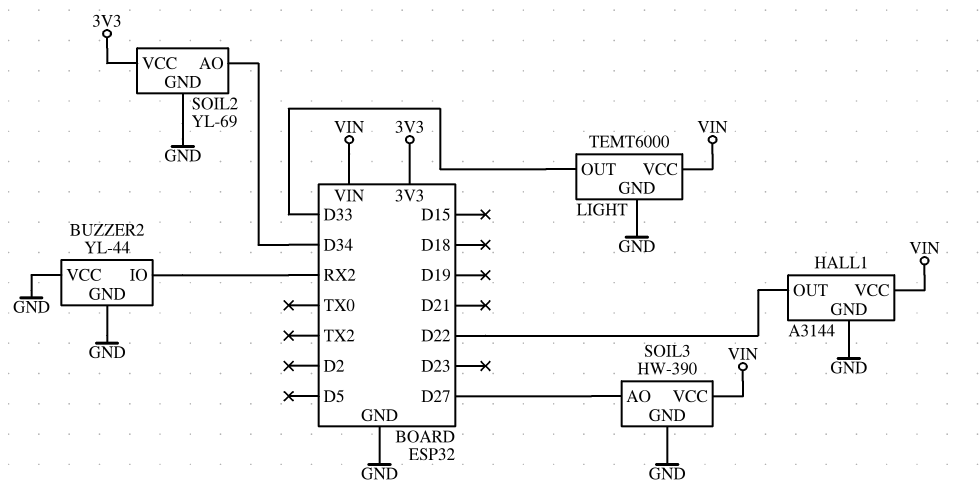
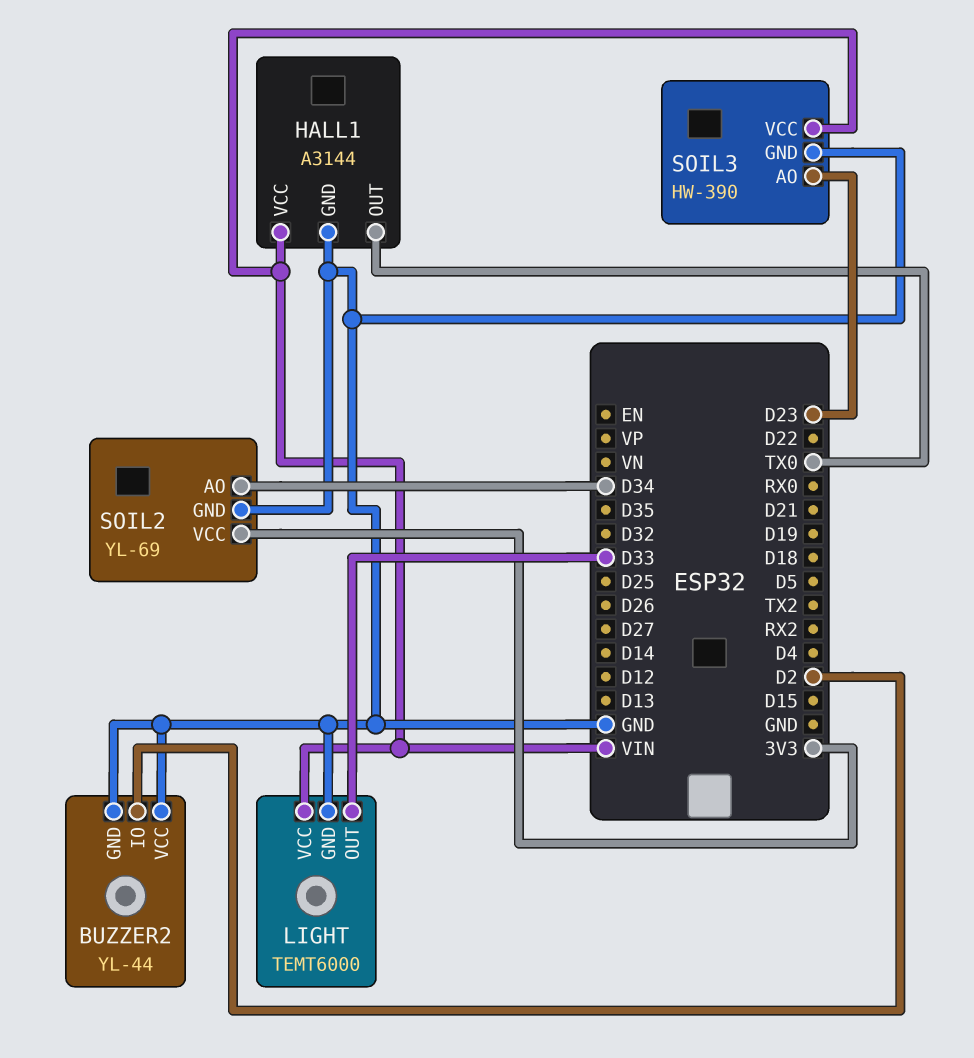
BUZZER2 pin IO: RX2 -> D2
HALL1 pin OUT: D22 -> TX0
SOIL3 pin AO: D27 -> D23

